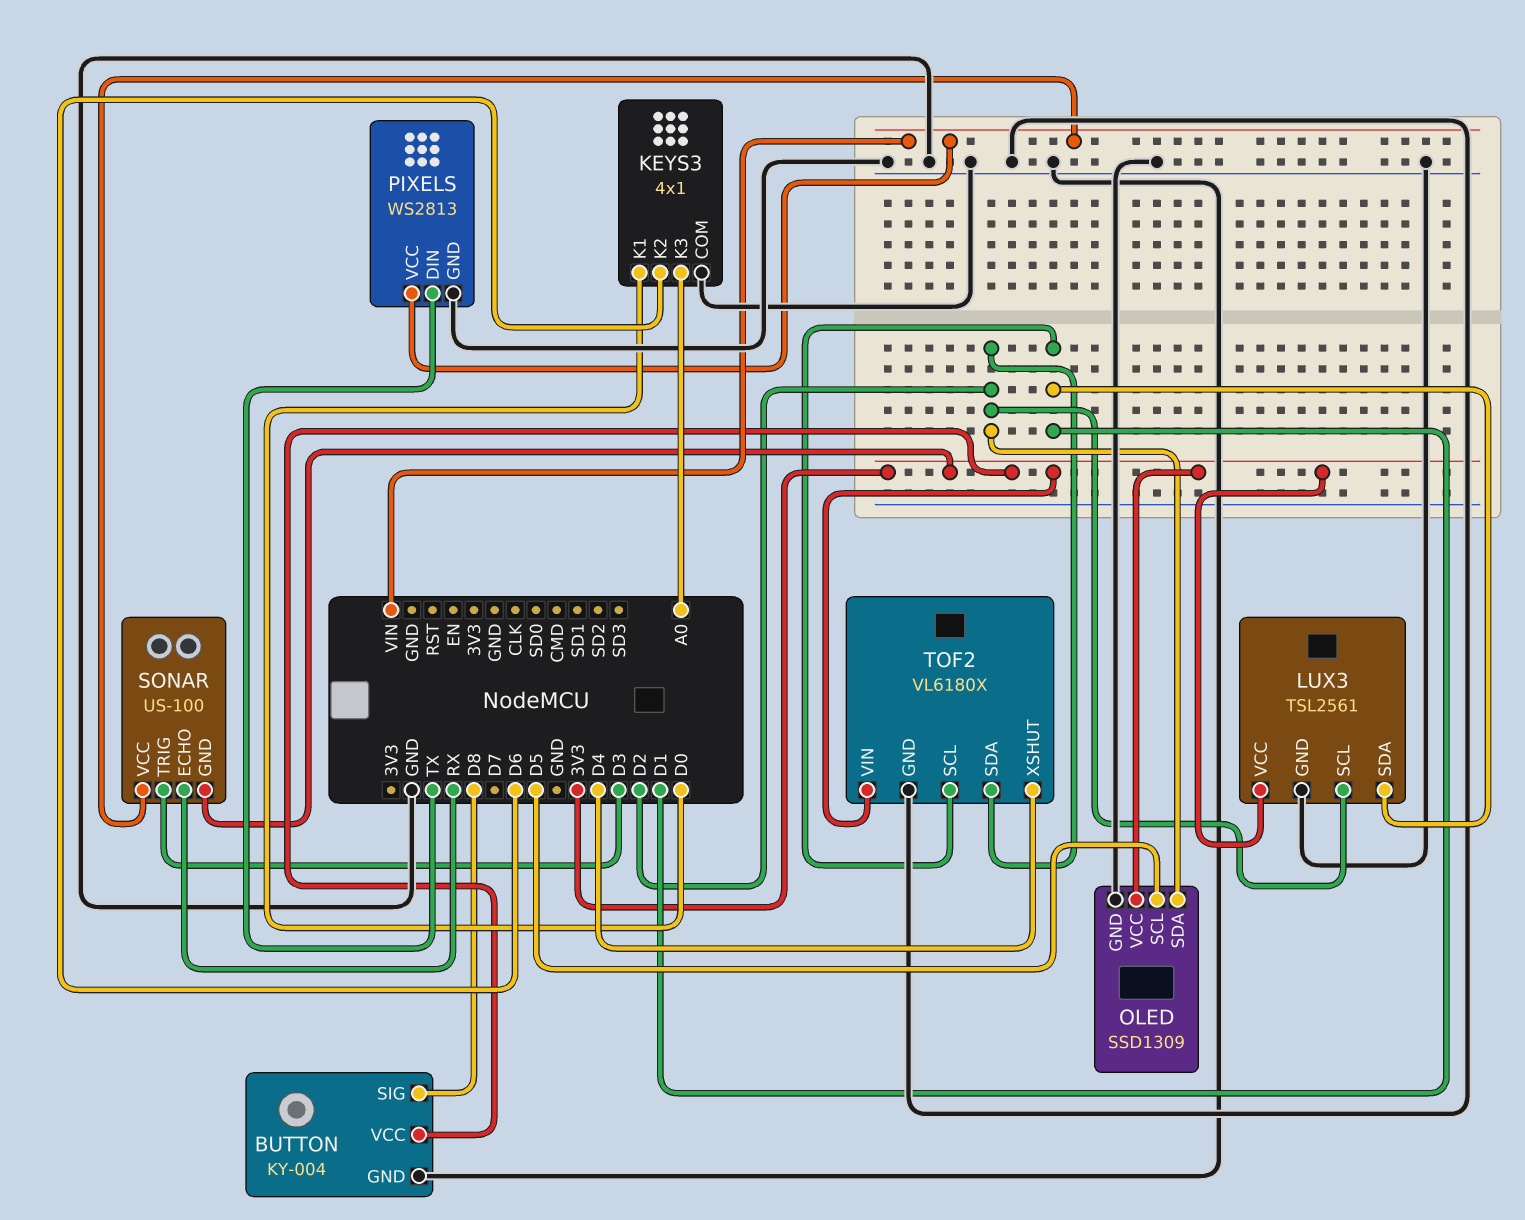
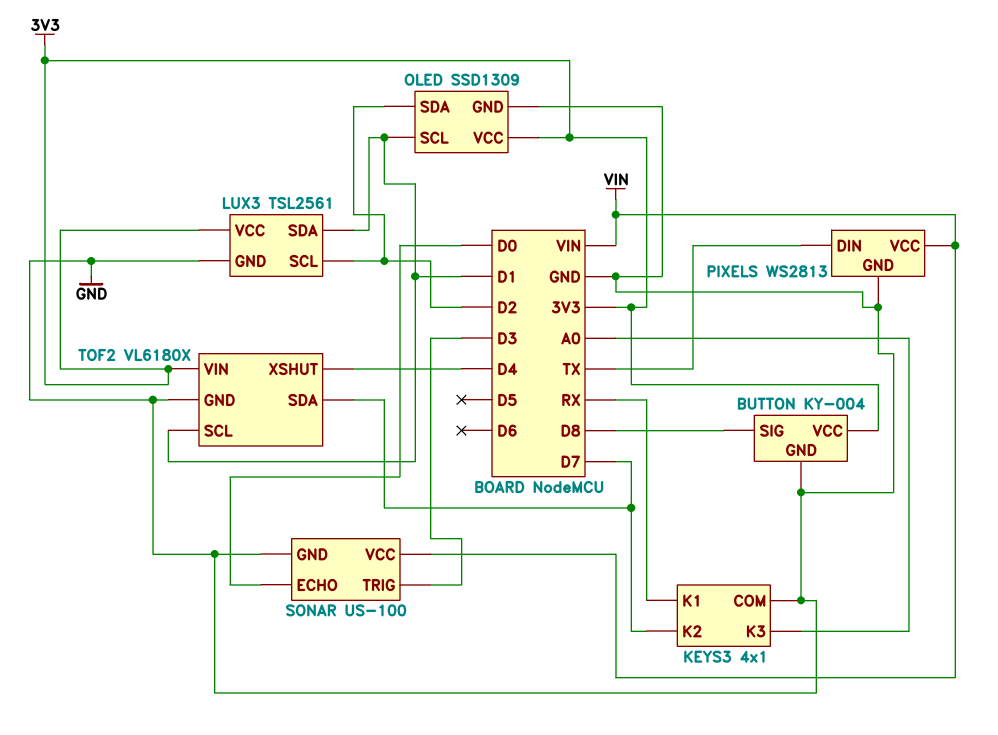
KEYS3 pin K1: D0 -> RX
KEYS3 pin K2: D6 -> D7
OLED pin SCL: D5 -> D1
SONAR pin ECHO: RX -> D0
SONAR pin GND: 3V3 -> GND
TOF2 pin SDA: D2 -> D7

